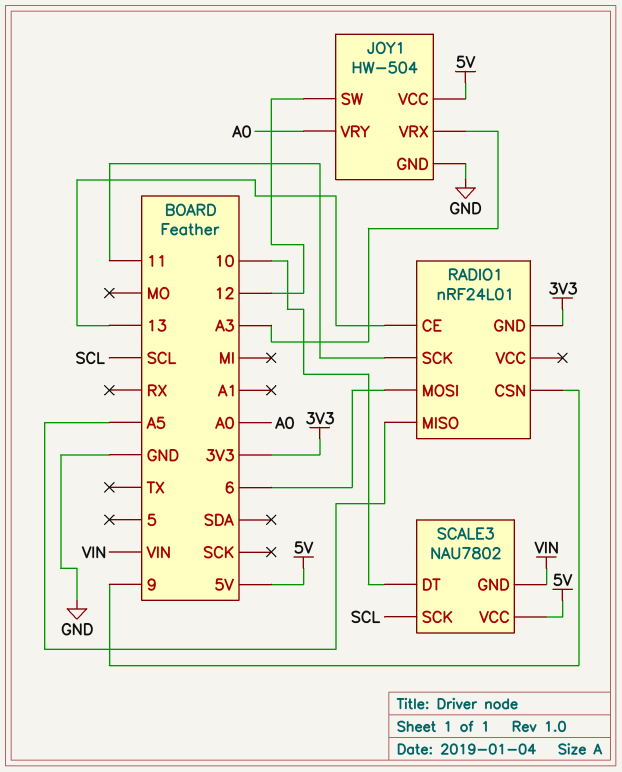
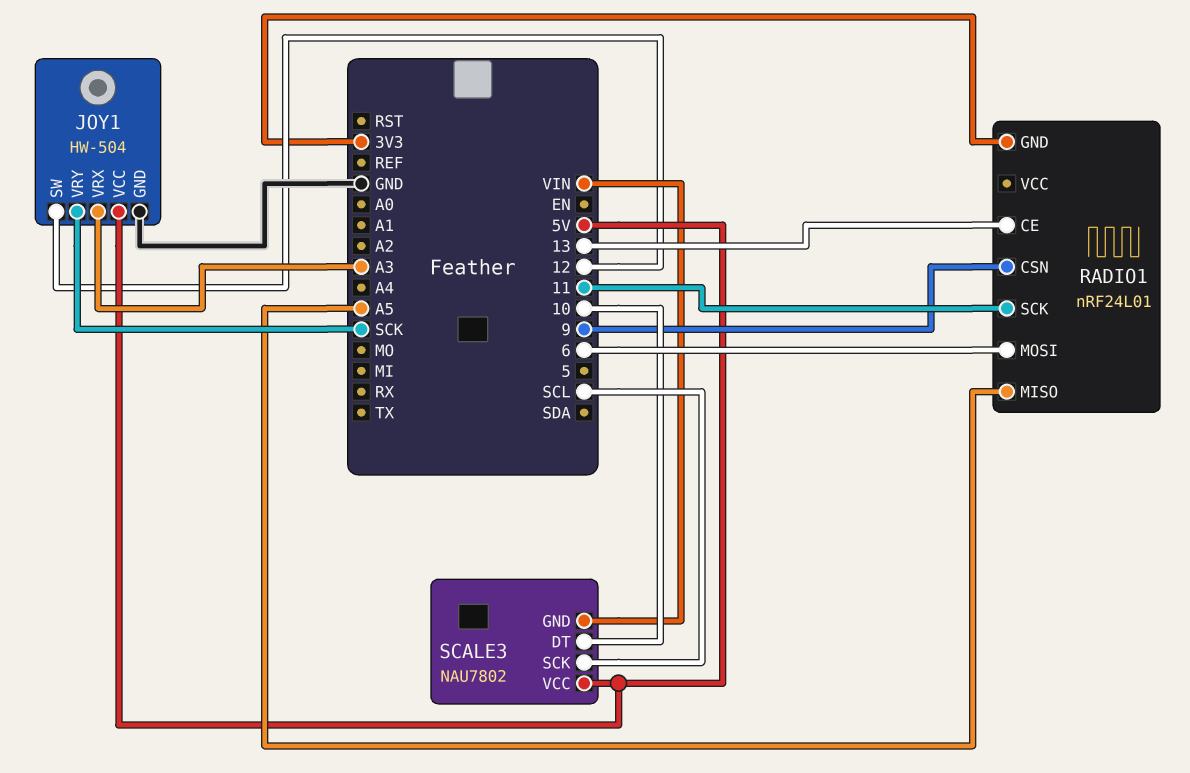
JOY1 pin VRY: A0 -> SCK

